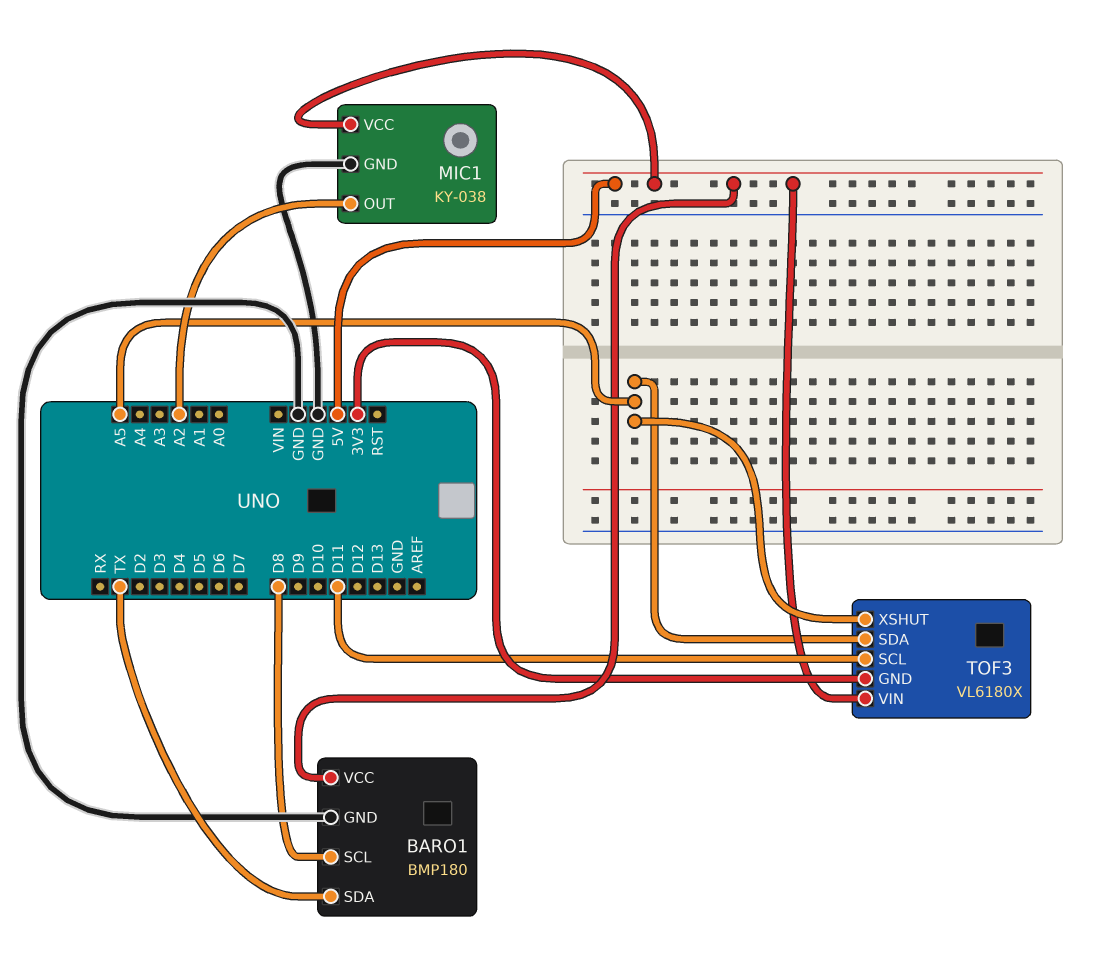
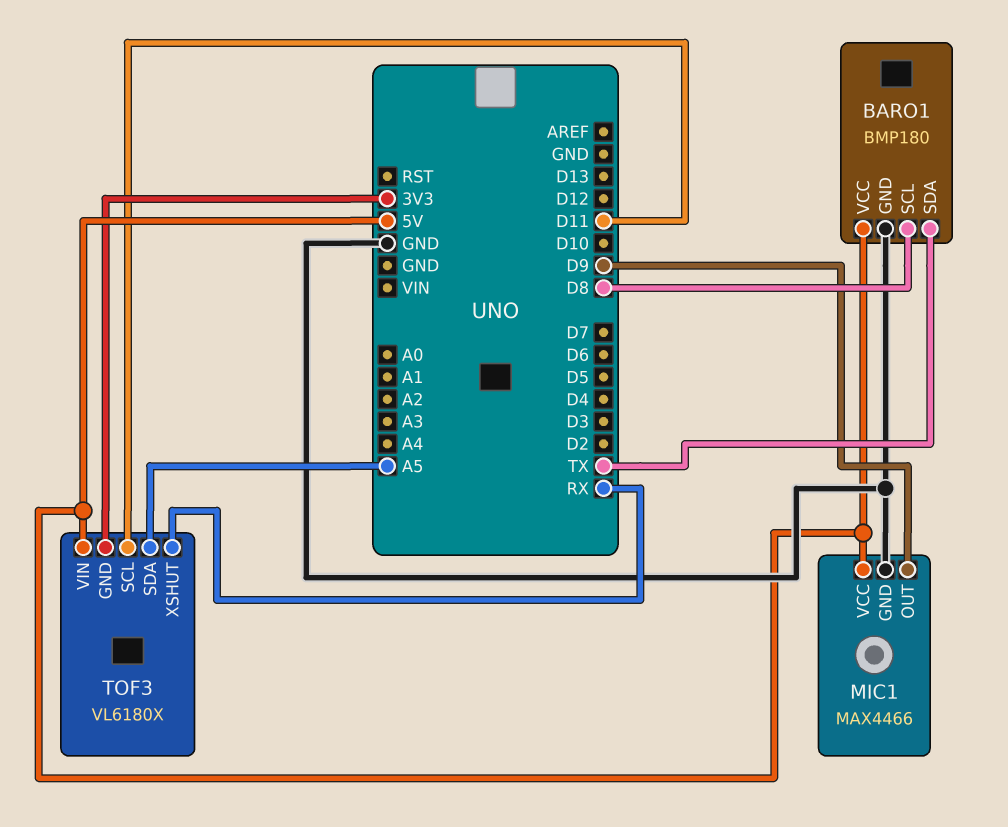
MIC1: KY-038 -> MAX4466
MIC1 pin OUT: A2 -> D9
TOF3 pin XSHUT: A5 -> RX

